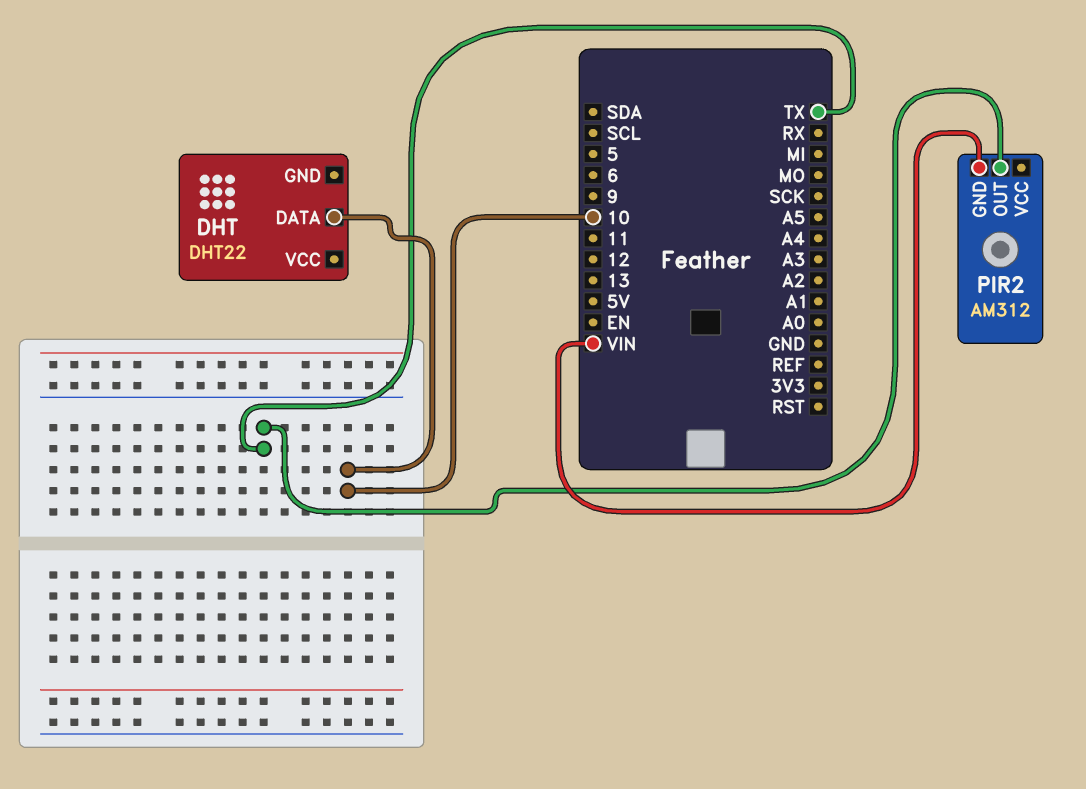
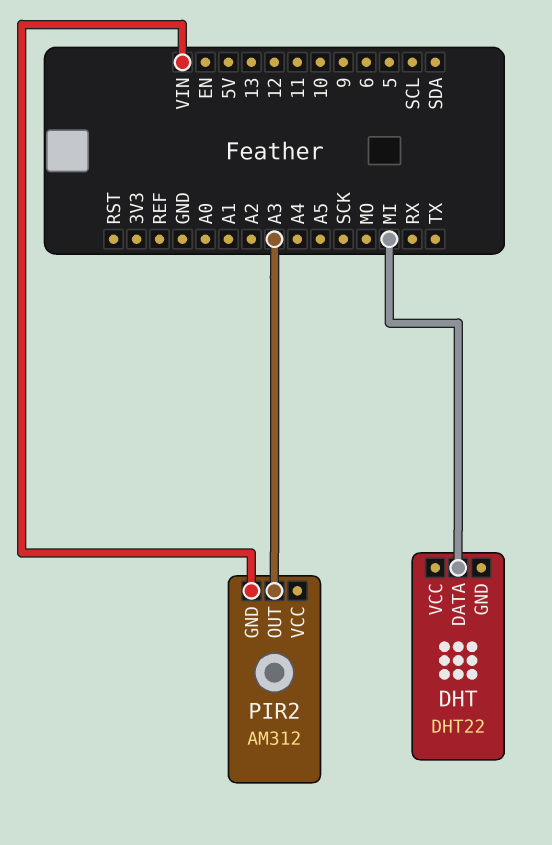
DHT pin DATA: 10 -> MI
PIR2 pin OUT: TX -> A3

